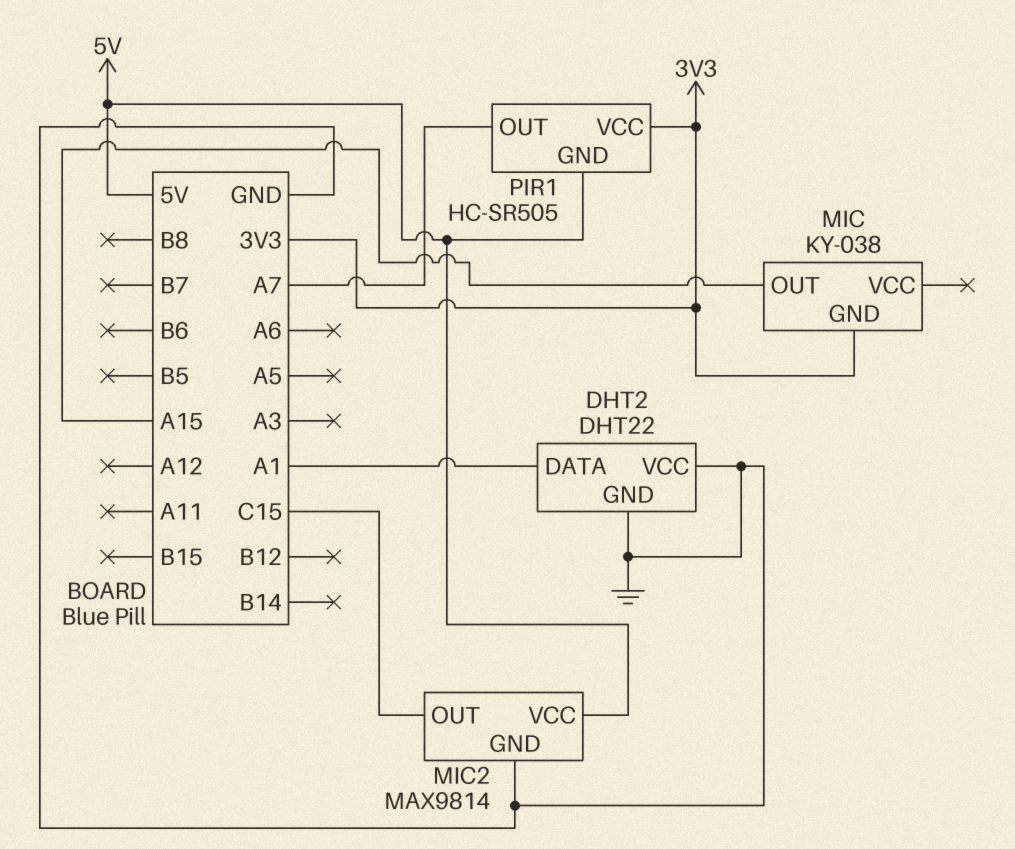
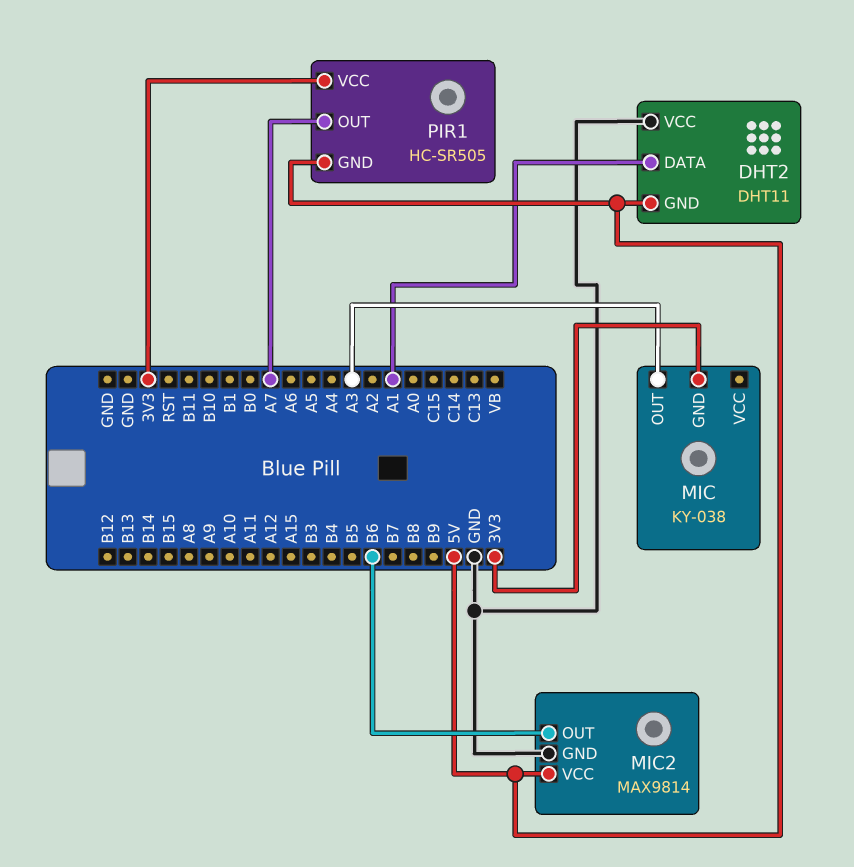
DHT2: DHT22 -> DHT11
DHT2 pin GND: GND -> 5V
MIC pin OUT: A15 -> A3
MIC2 pin OUT: C15 -> B6

